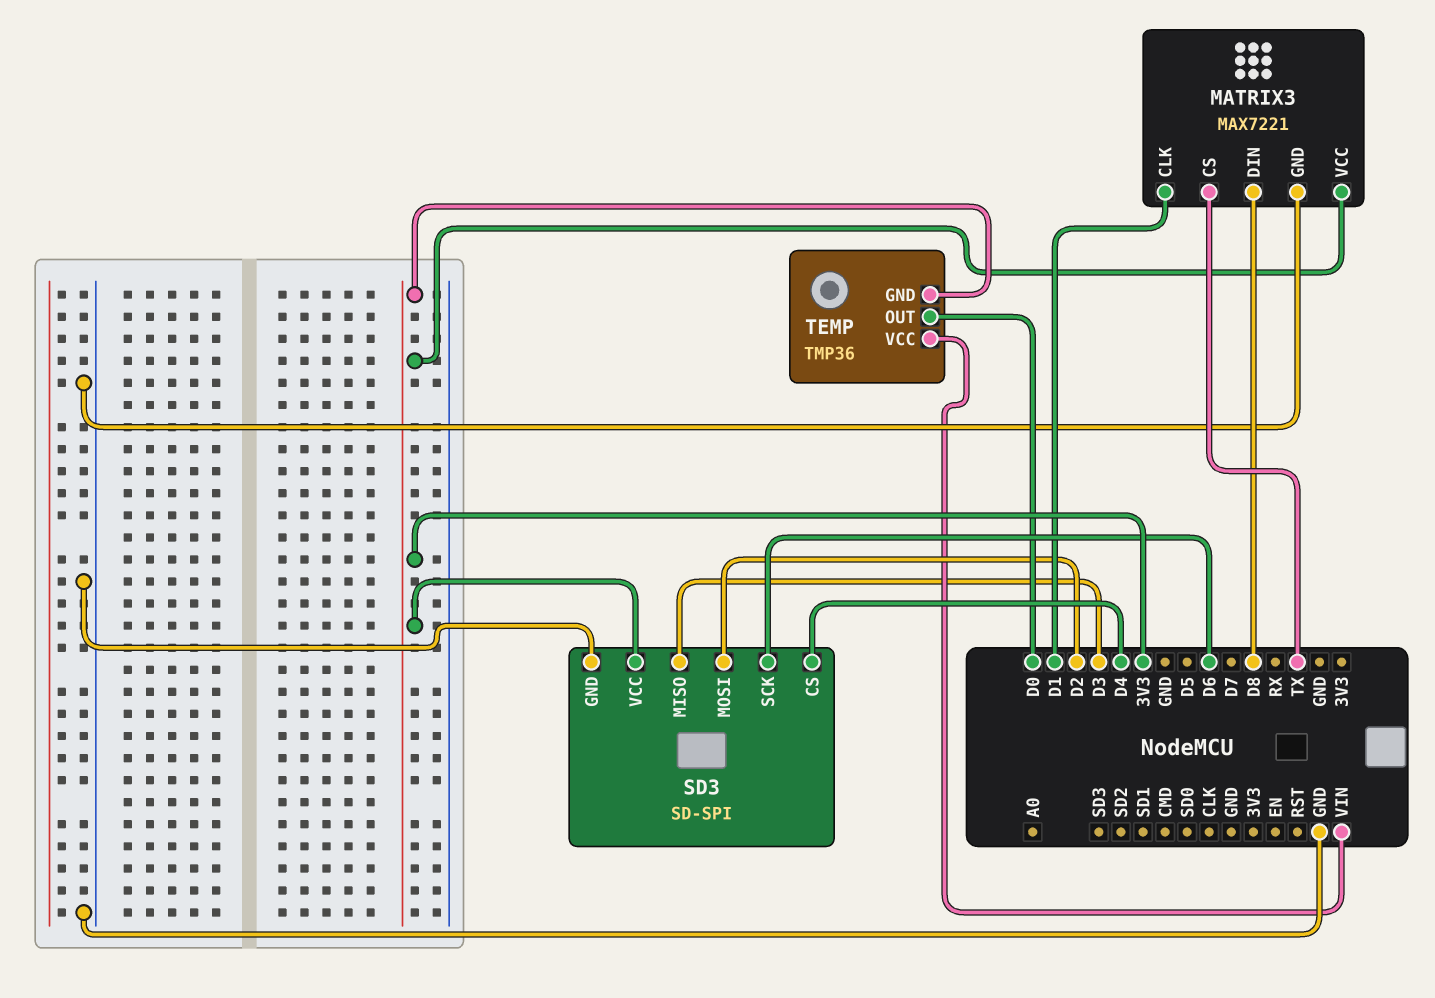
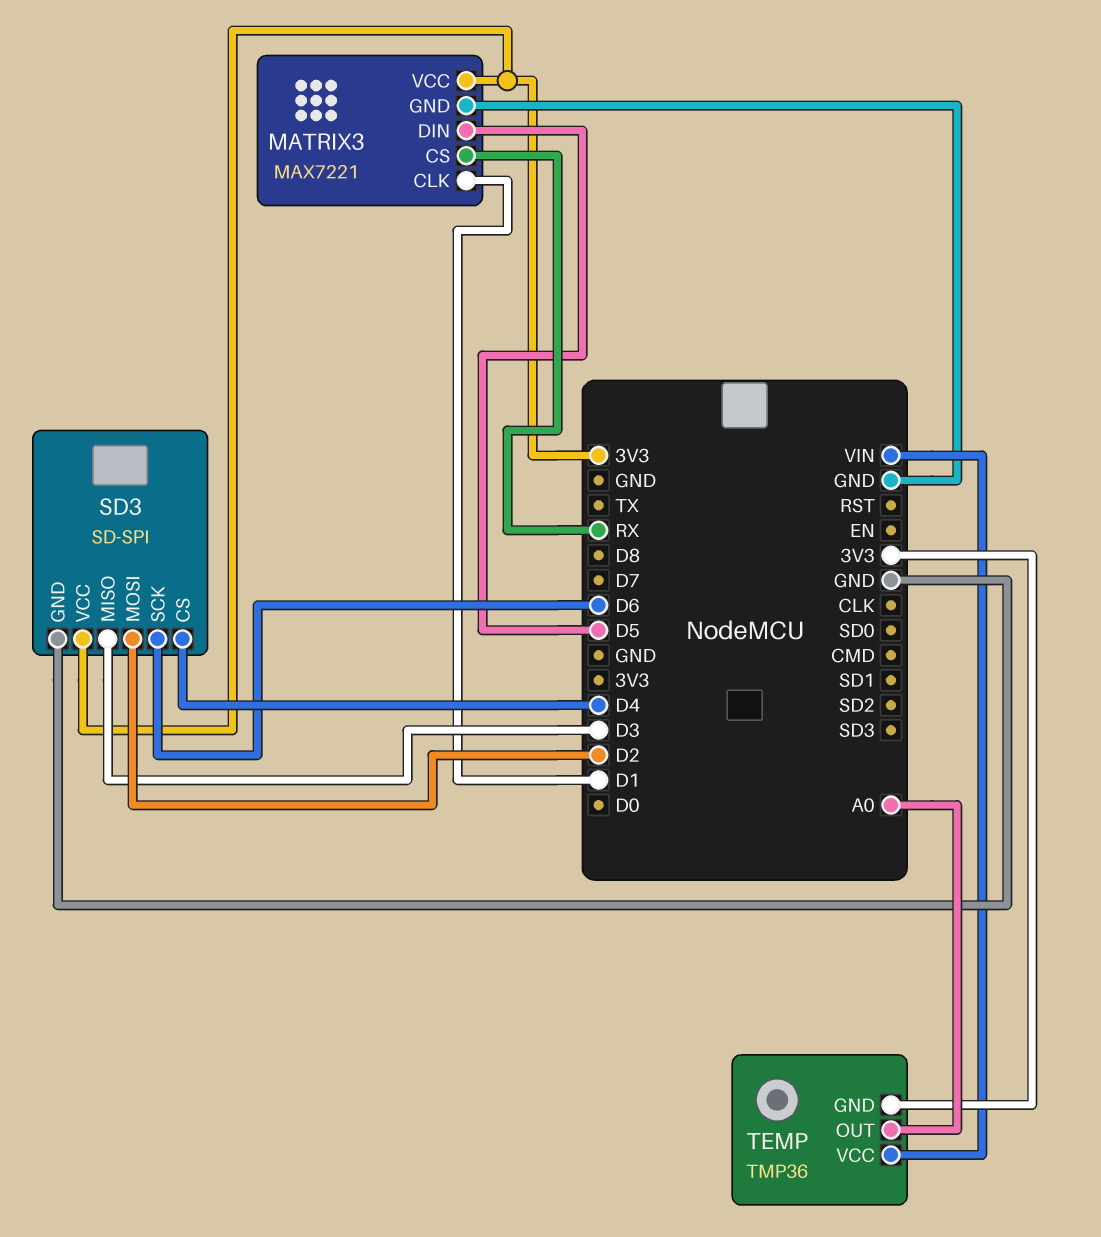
MATRIX3 pin CS: TX -> RX
MATRIX3 pin DIN: D8 -> D5
TEMP pin OUT: D0 -> A0

